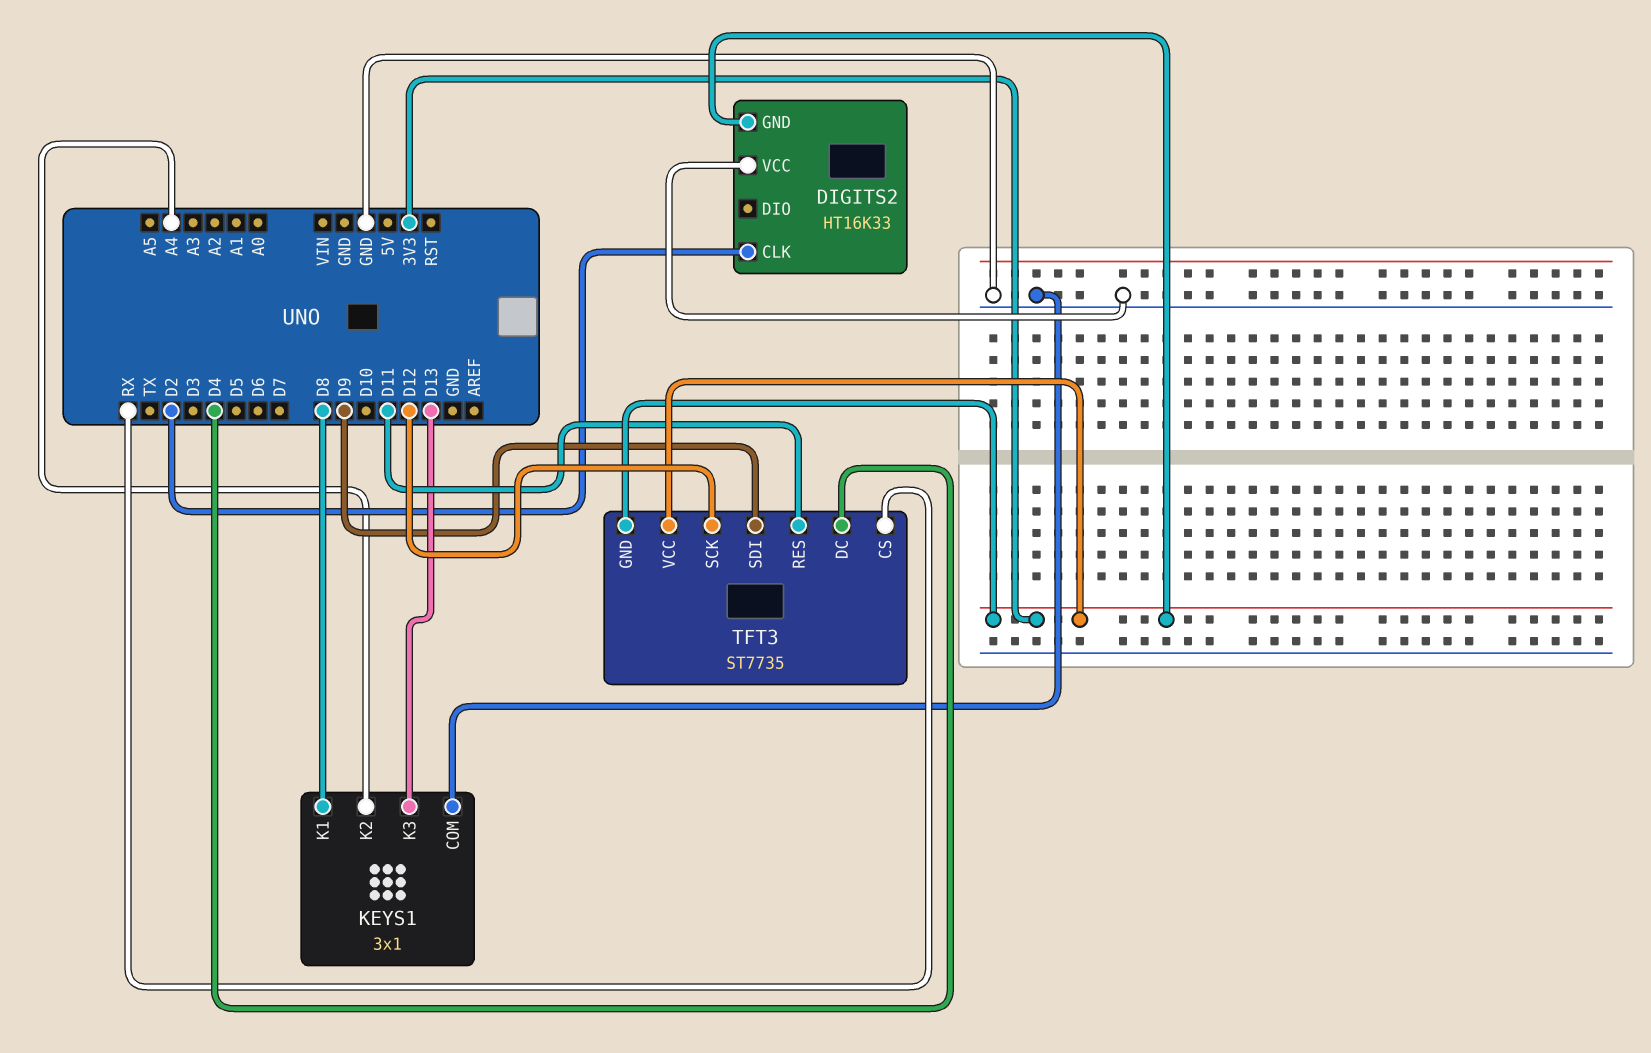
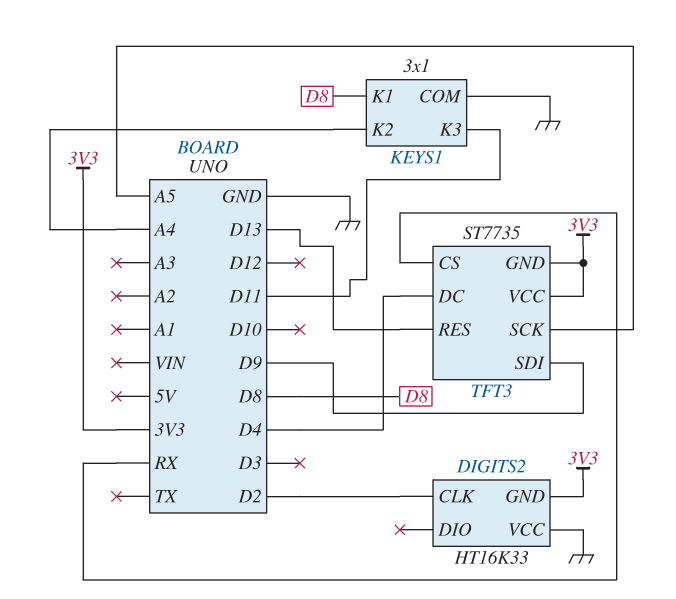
KEYS1 pin K3: D13 -> D11
TFT3 pin RES: D11 -> D13
TFT3 pin SCK: D12 -> A5

